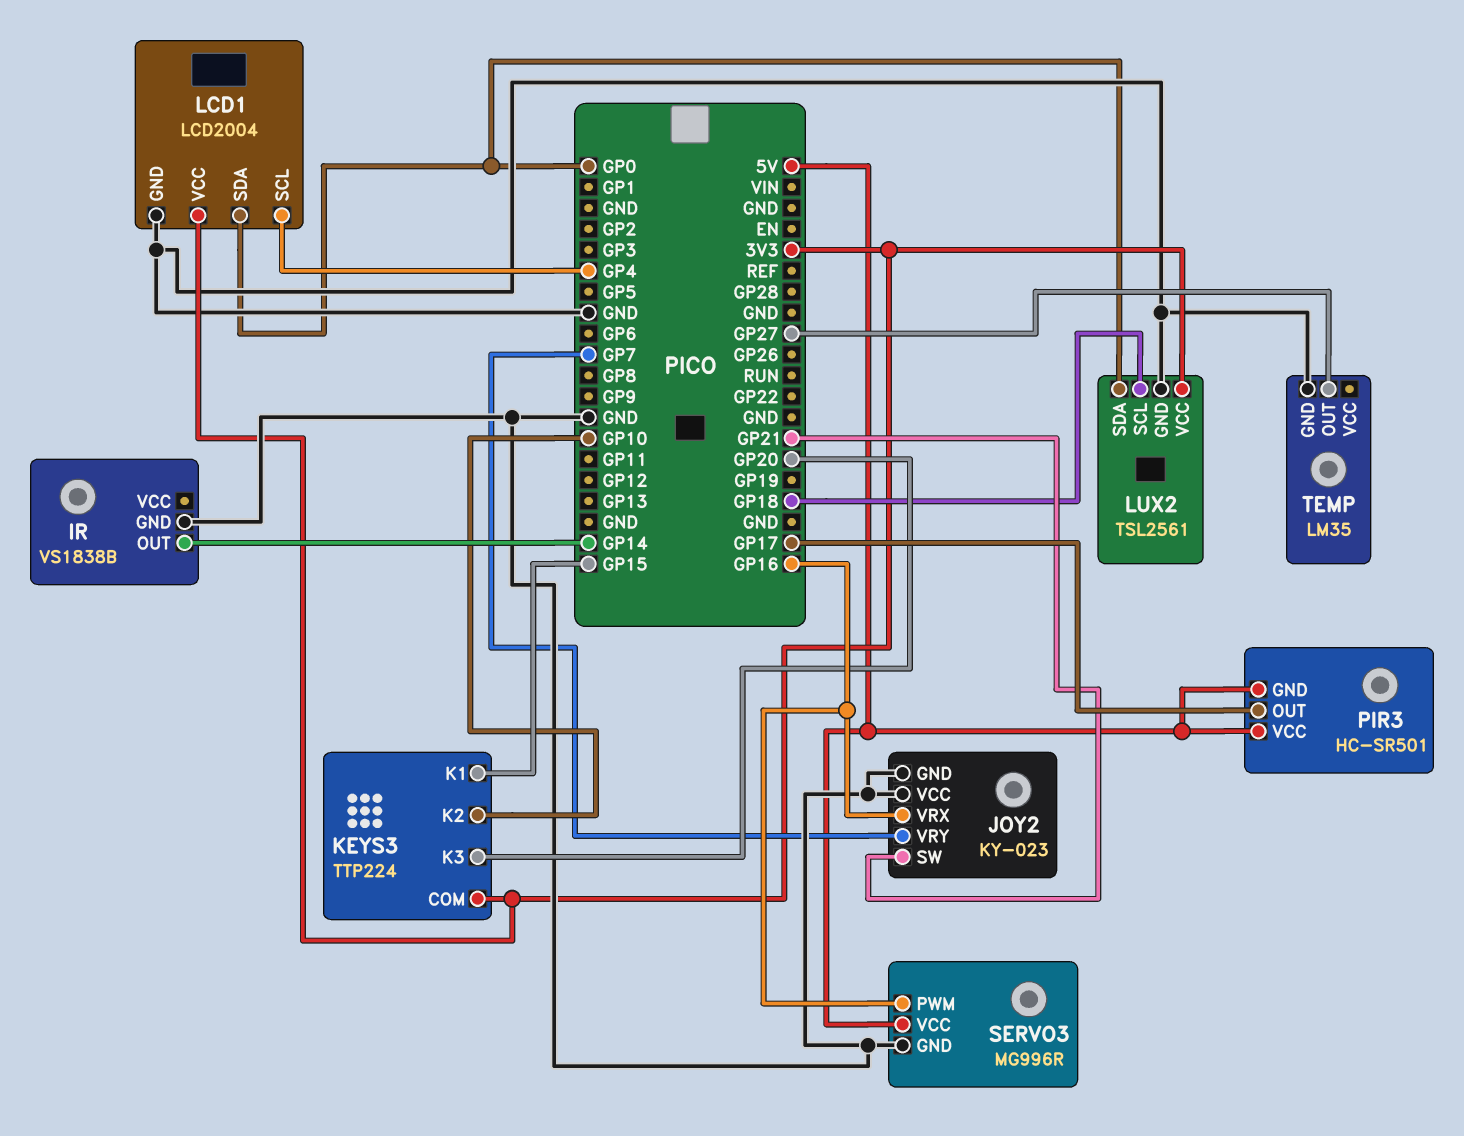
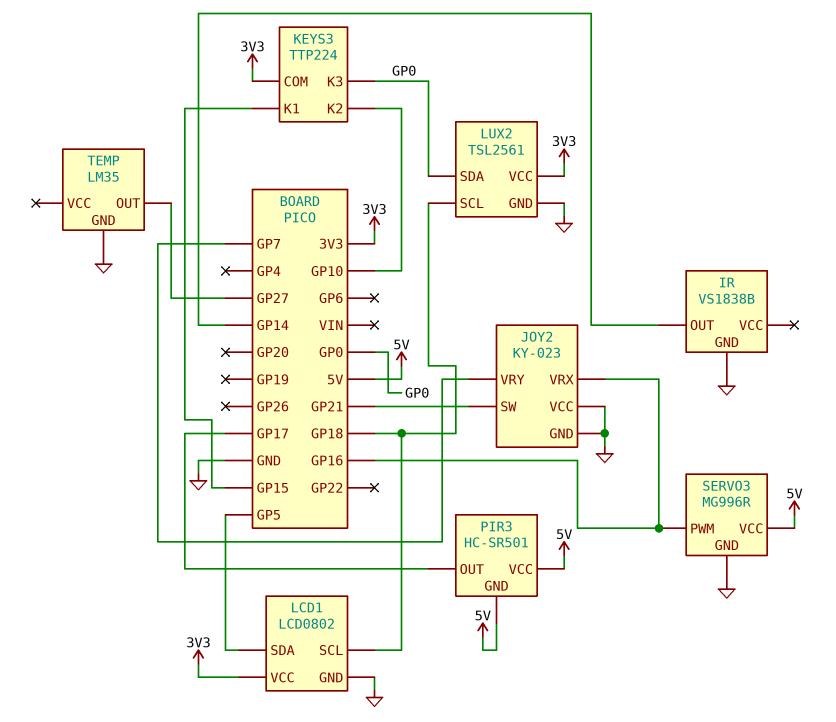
KEYS3 pin K3: GP20 -> GP0
LCD1: LCD2004 -> LCD0802
LCD1 pin SCL: GP4 -> GP18
LCD1 pin SDA: GP0 -> GP5

